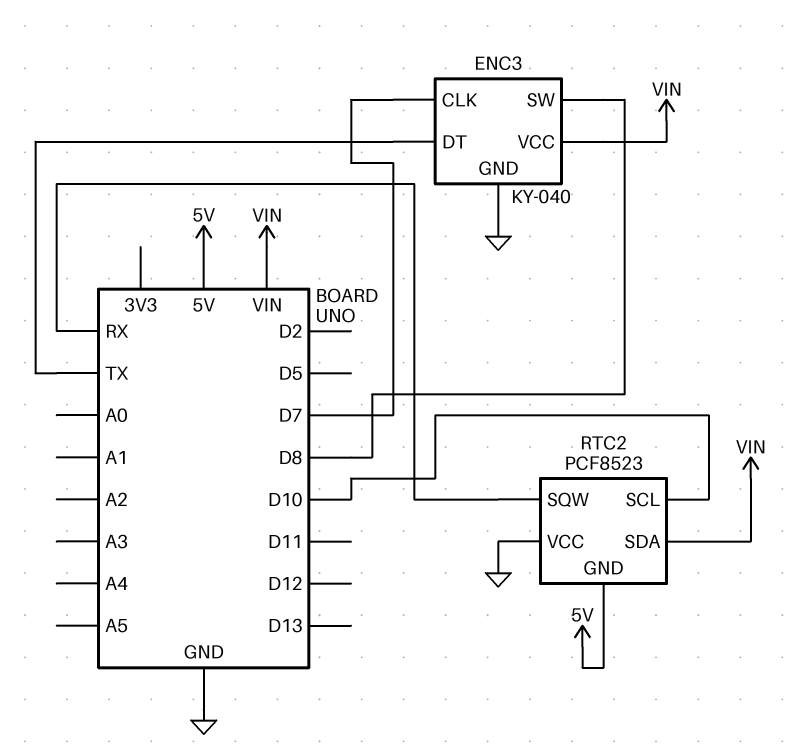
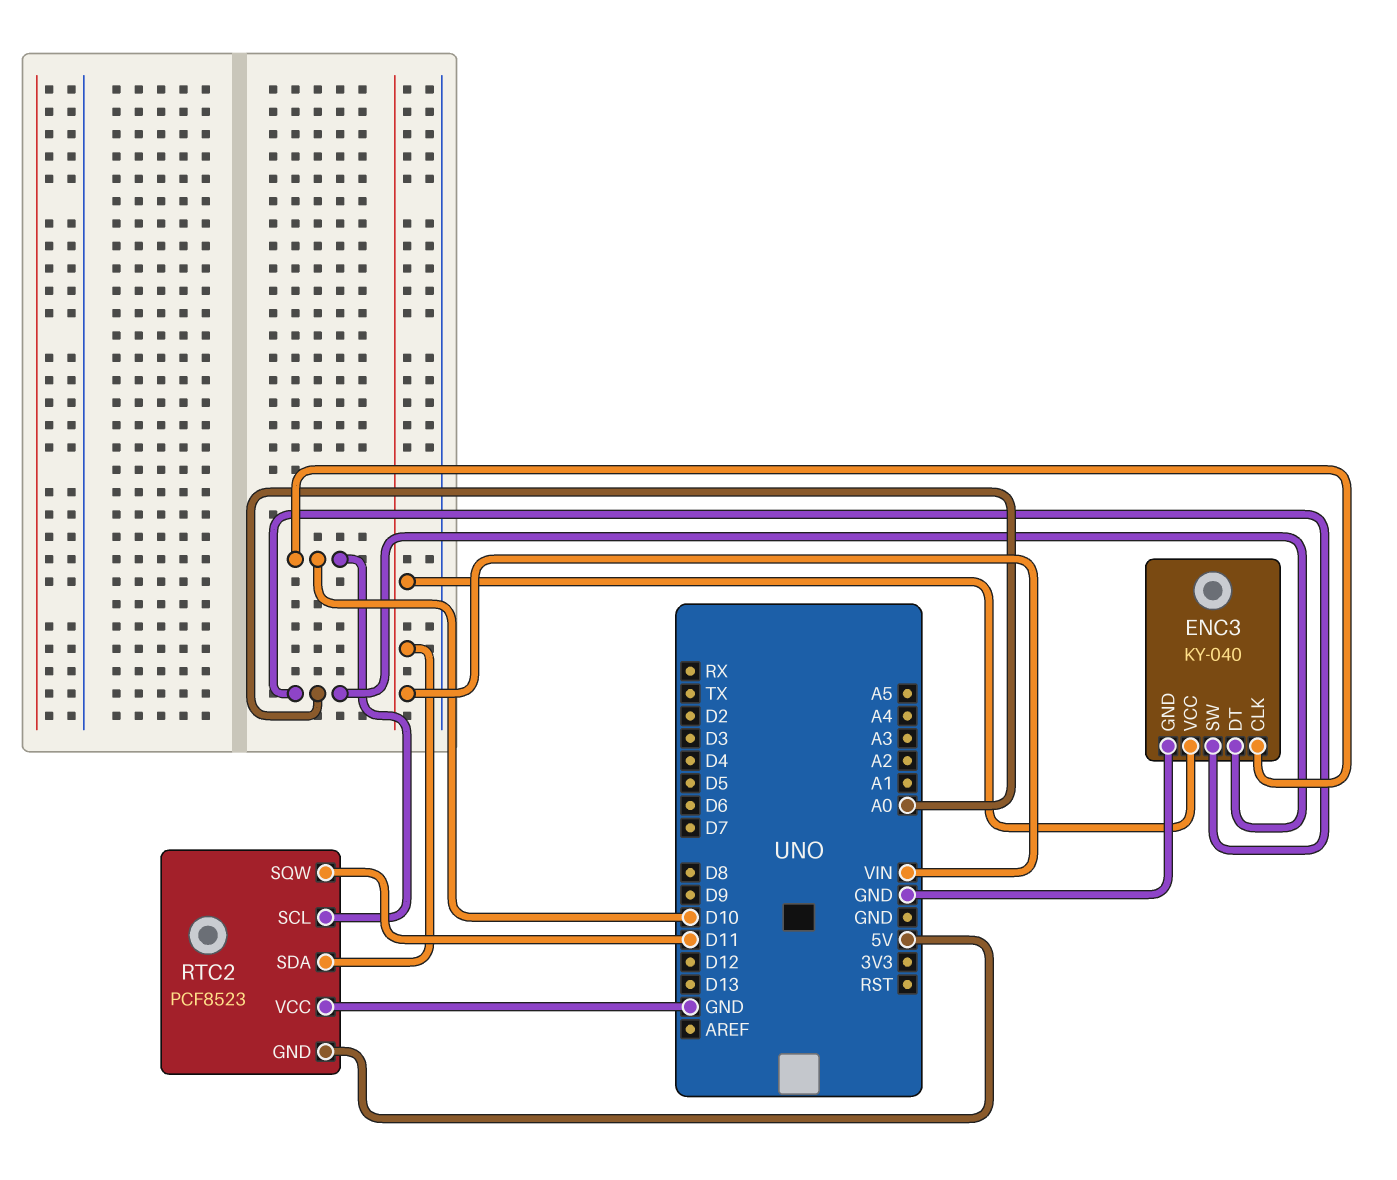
ENC3 pin CLK: D7 -> D10
ENC3 pin DT: TX -> A0
ENC3 pin SW: D8 -> A0
RTC2 pin SQW: RX -> D11

